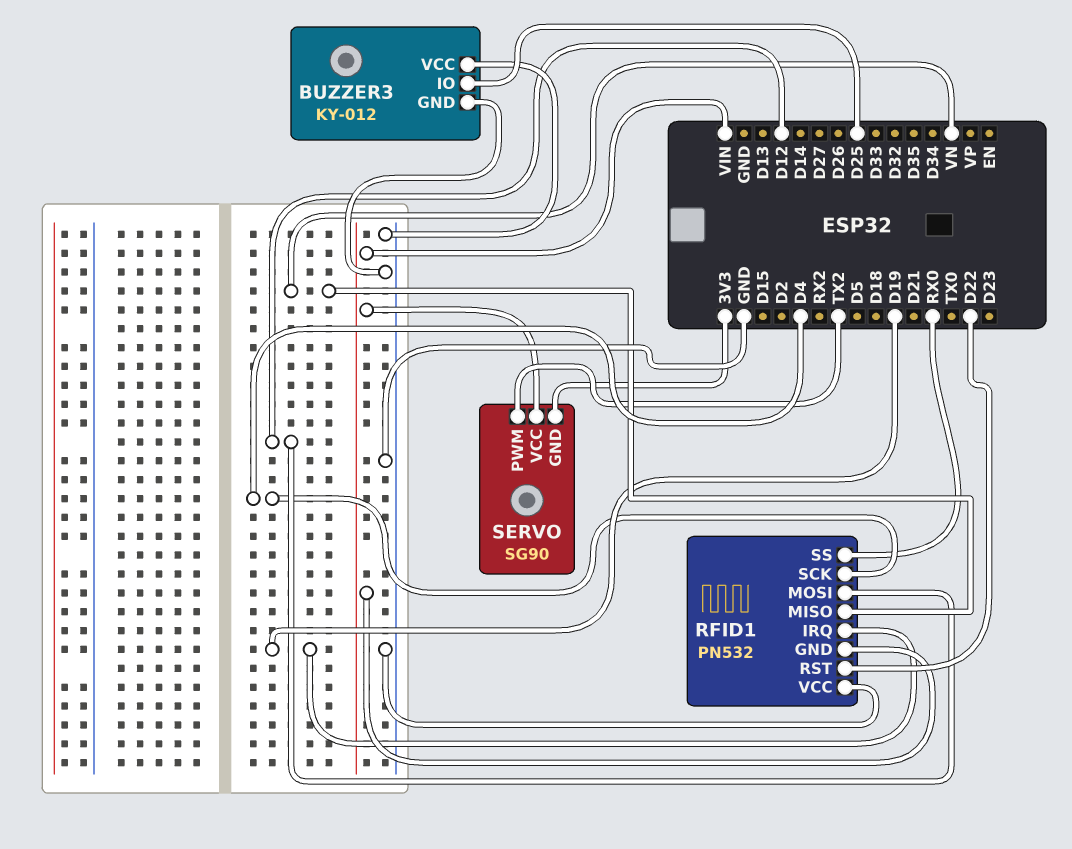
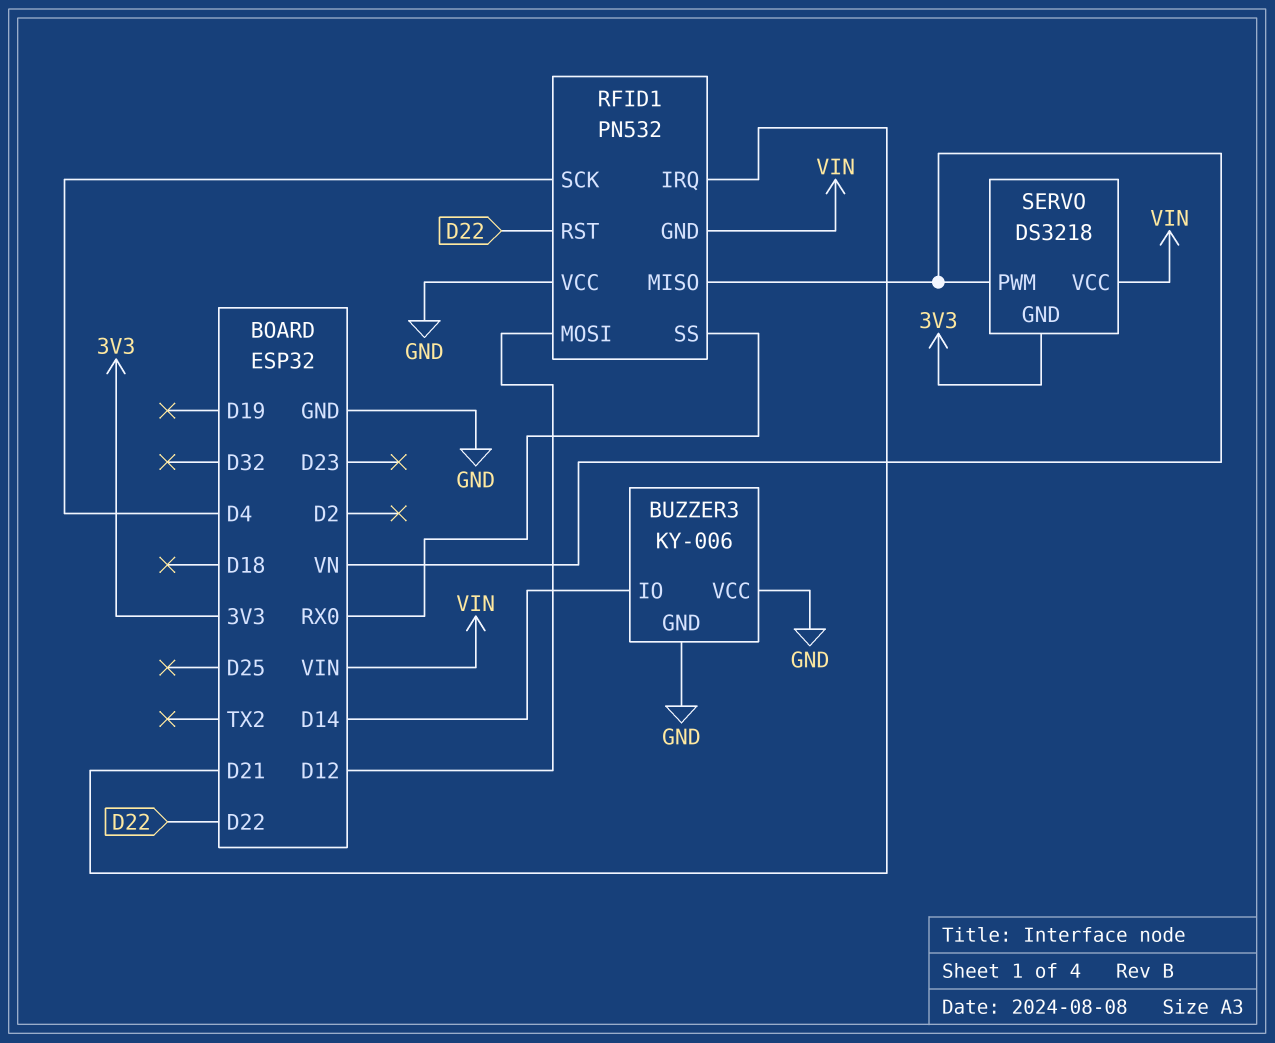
BUZZER3: KY-012 -> KY-006
BUZZER3 pin IO: D25 -> D14
RFID1 pin IRQ: D19 -> D21
SERVO: SG90 -> DS3218
SERVO pin PWM: TX2 -> VN

